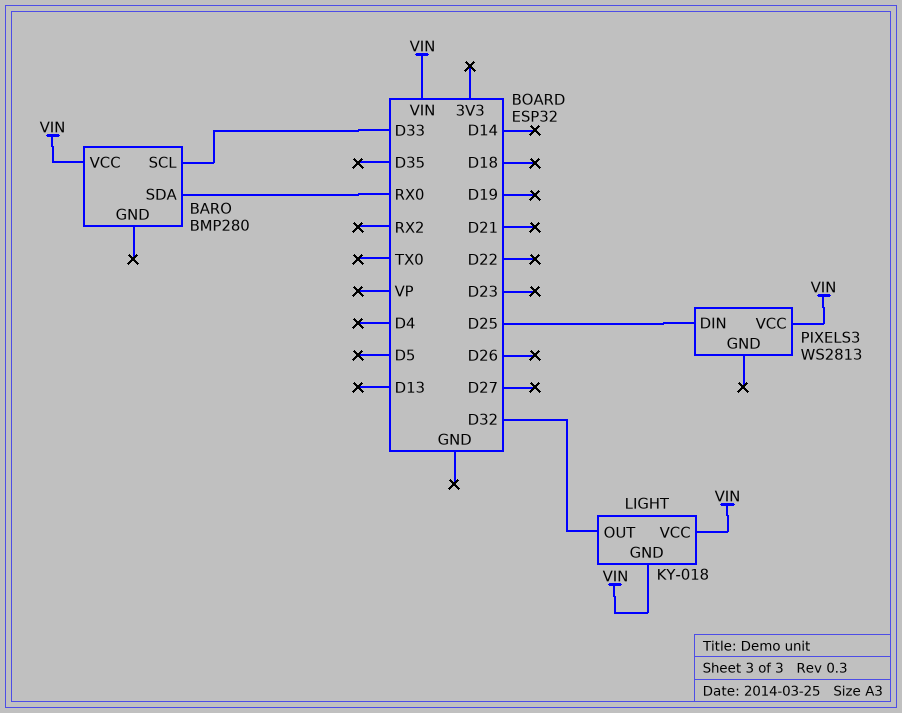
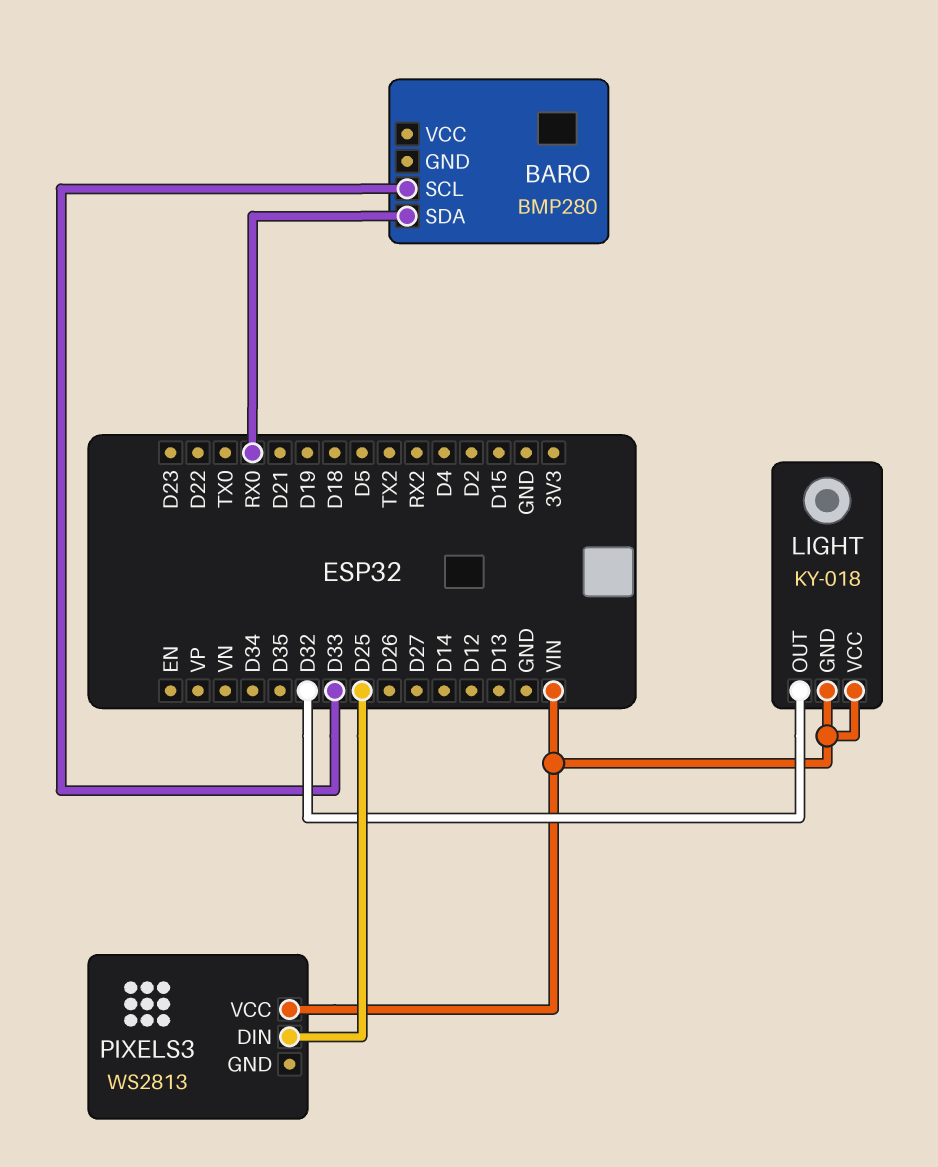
BARO pin VCC: VIN -> none

